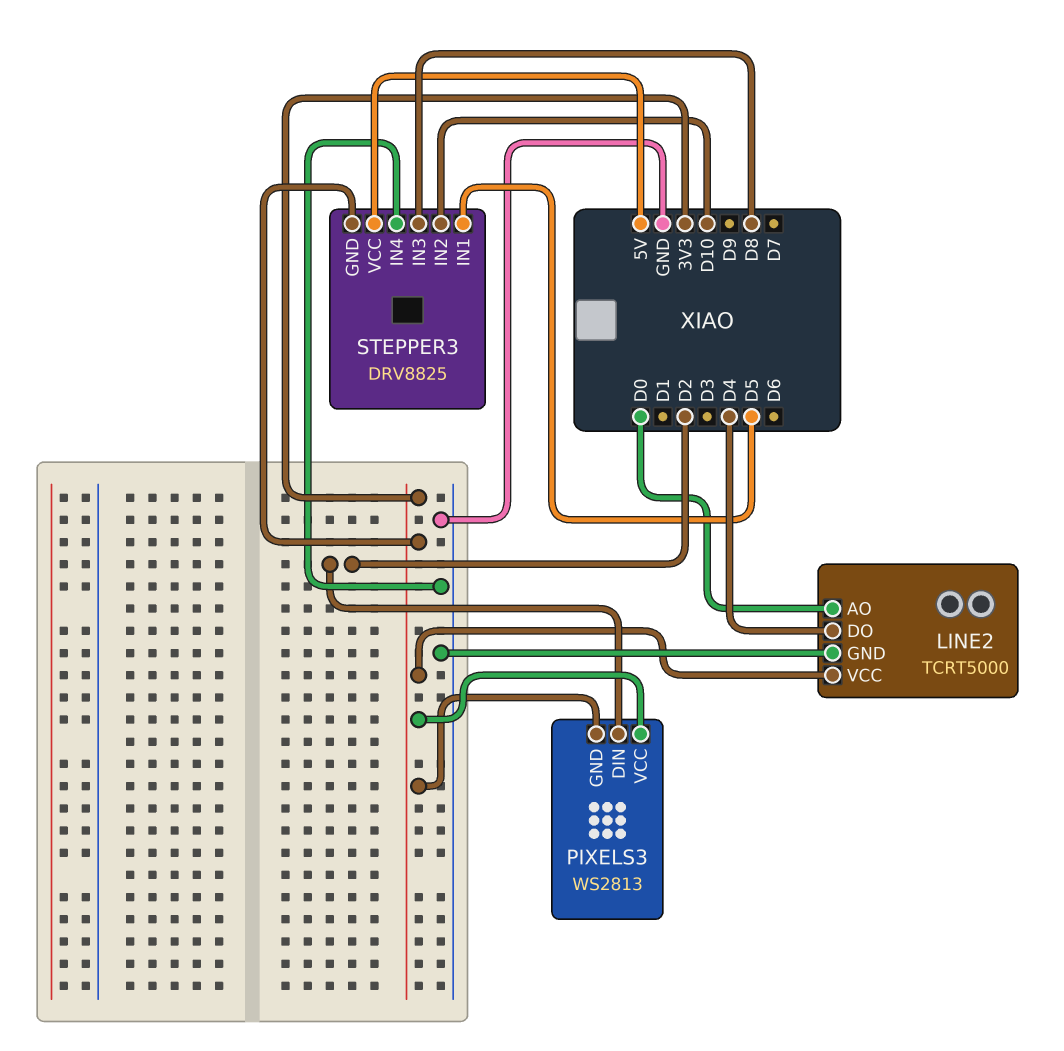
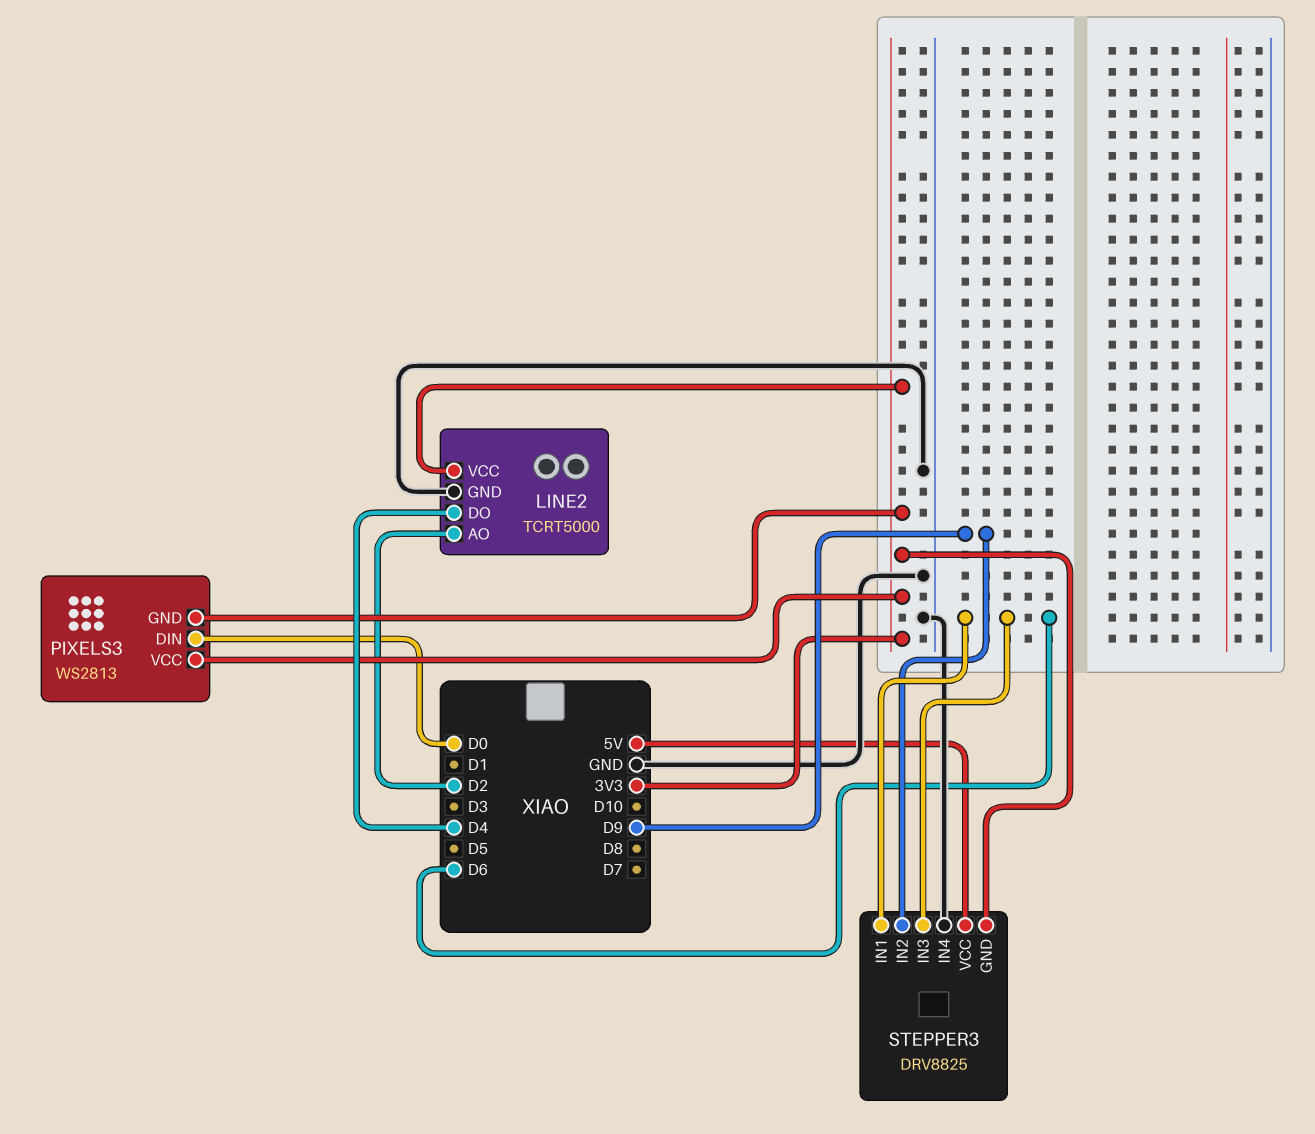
LINE2 pin AO: D0 -> D2
PIXELS3 pin DIN: D2 -> D0
STEPPER3 pin IN1: D5 -> D6
STEPPER3 pin IN2: D10 -> D9
STEPPER3 pin IN3: D8 -> D6

